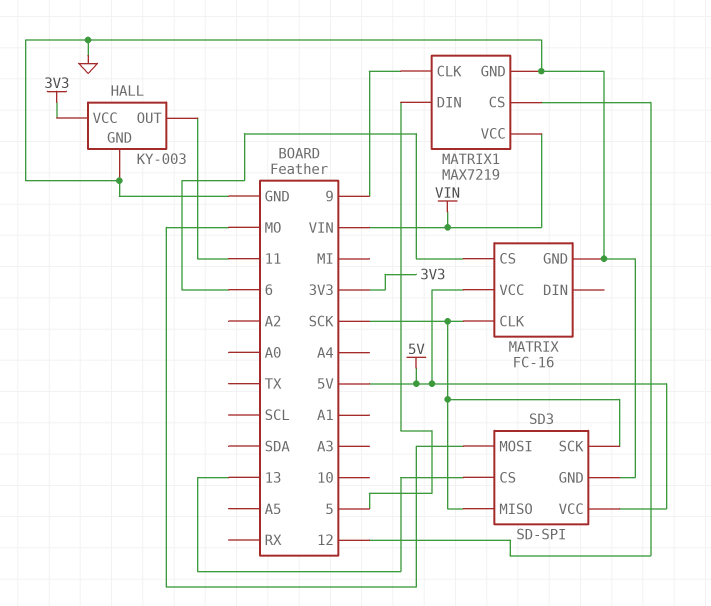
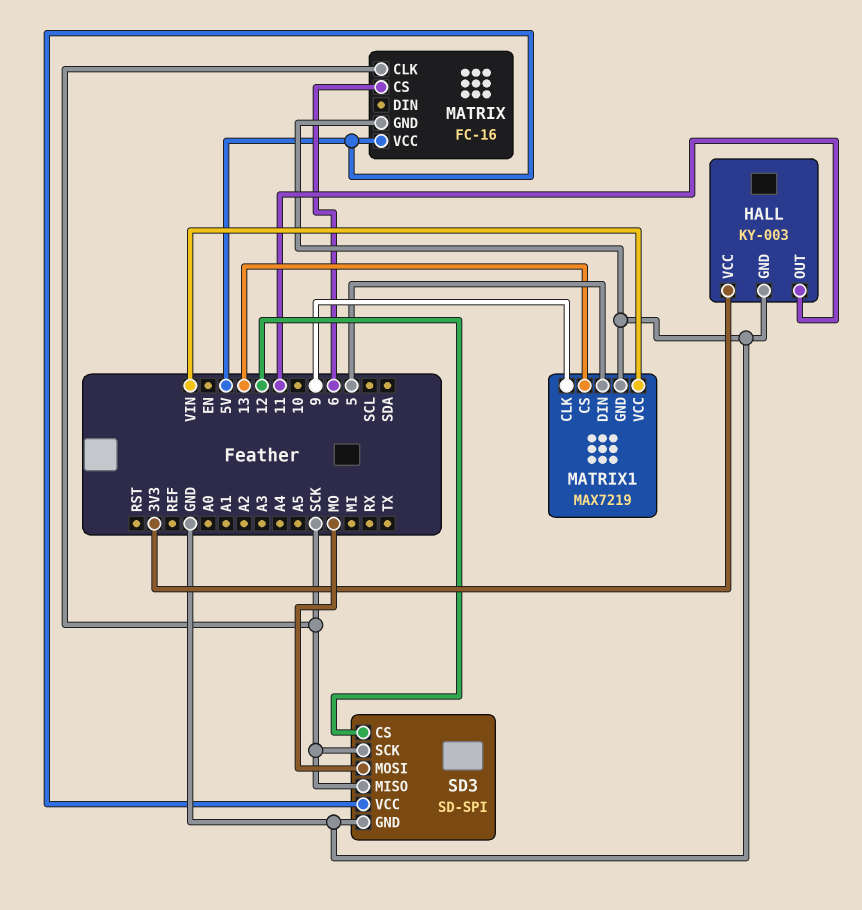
MATRIX1 pin CS: 12 -> 13
SD3 pin CS: 13 -> 12

